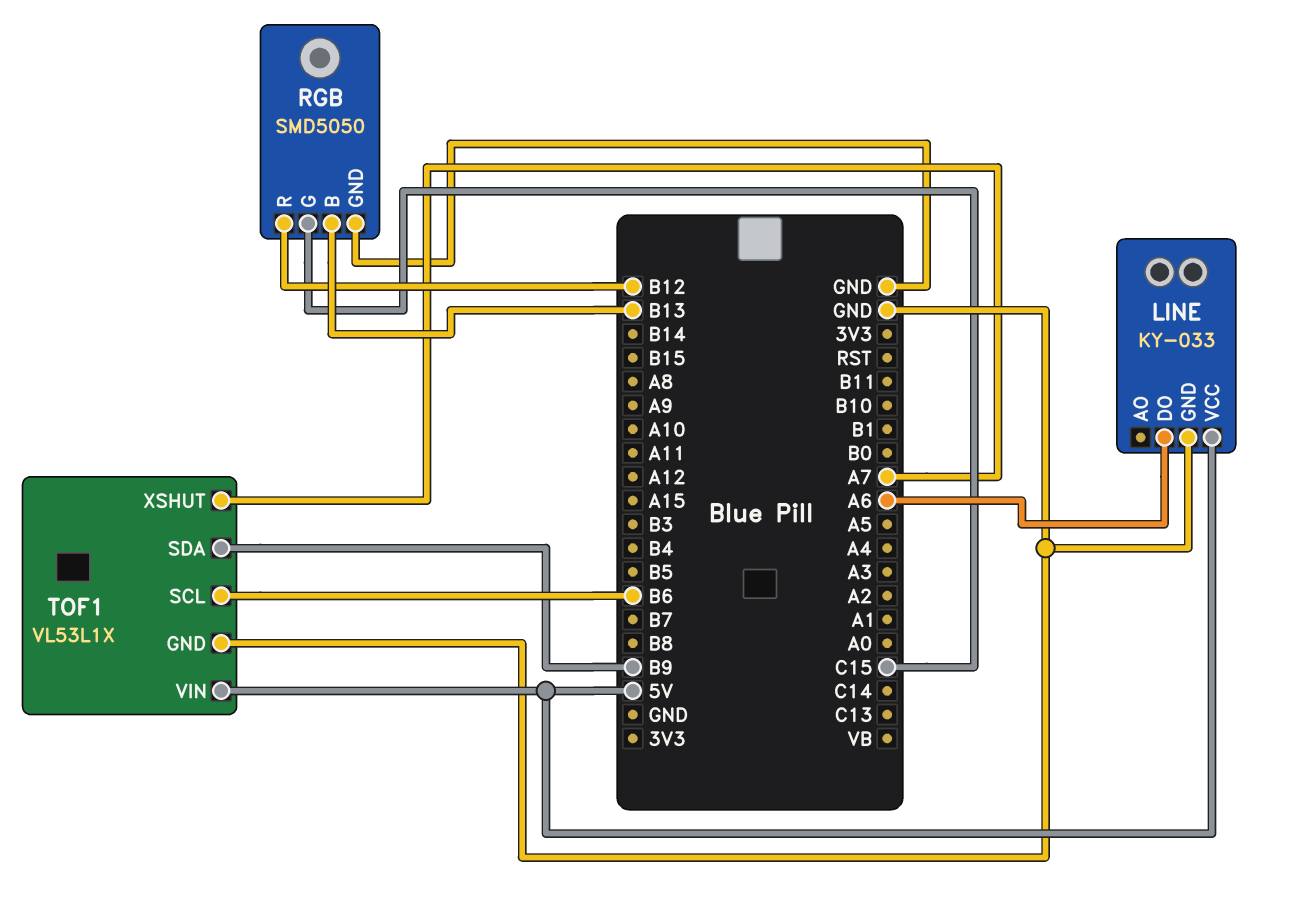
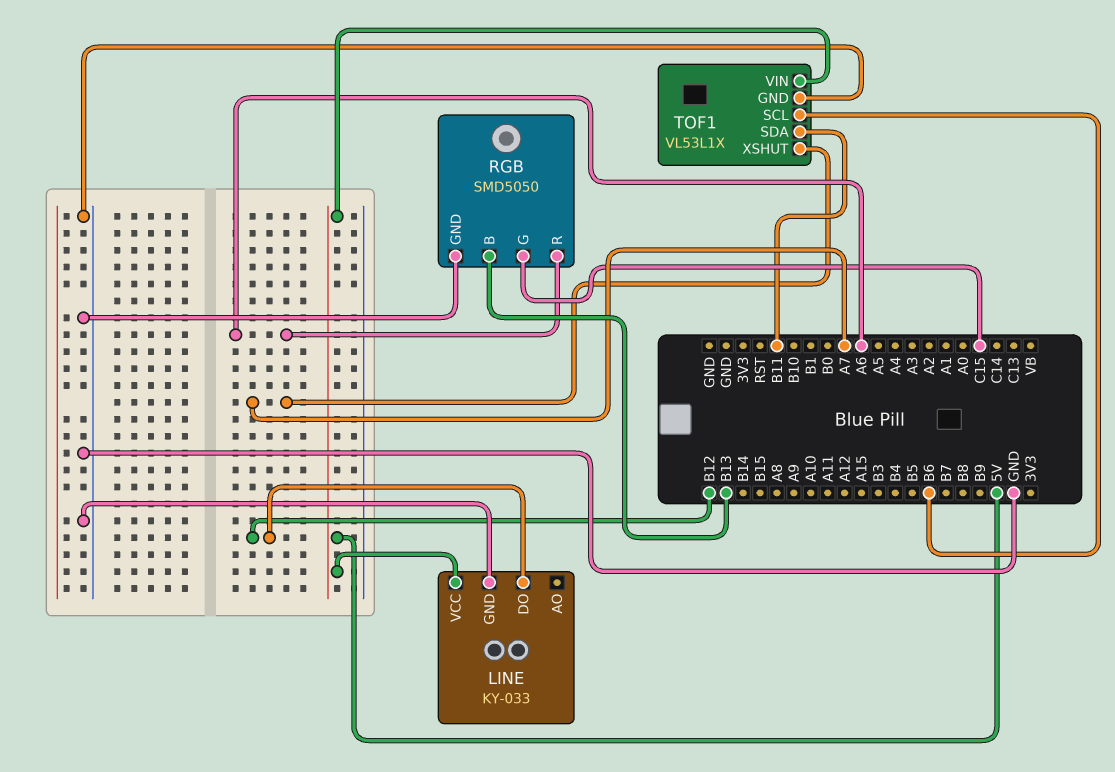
LINE pin DO: A6 -> B12
RGB pin R: B12 -> A6
TOF1 pin SDA: B9 -> B11

